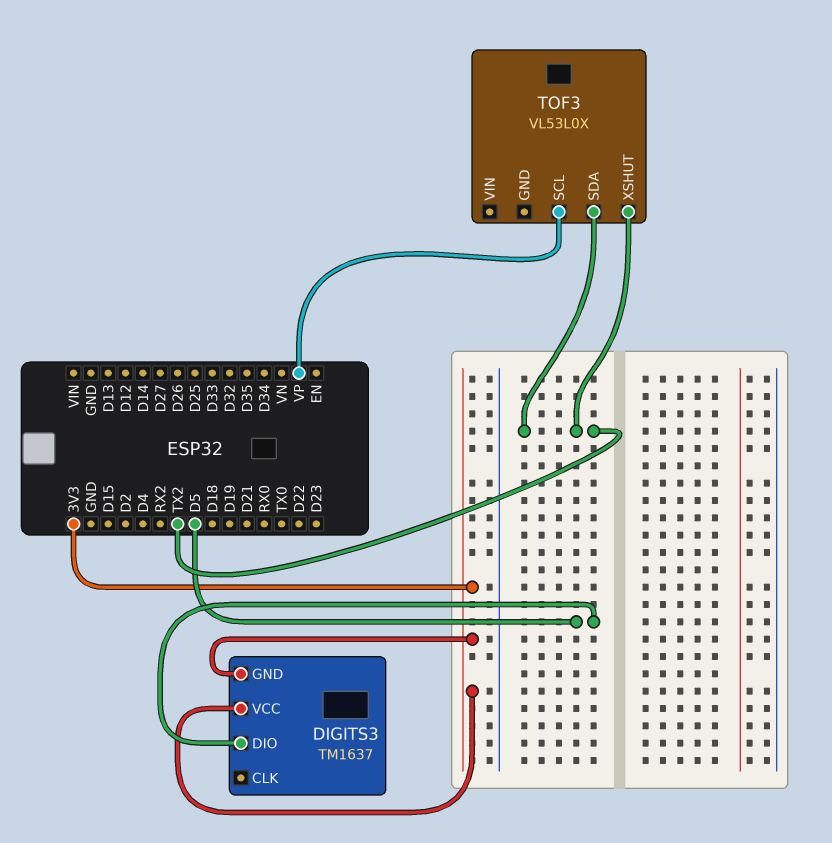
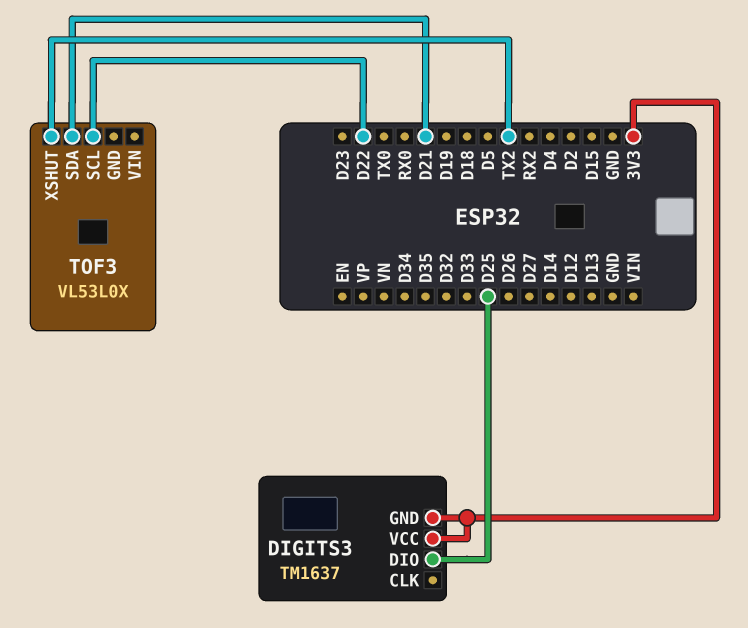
DIGITS3 pin DIO: D5 -> D25
TOF3 pin SCL: VP -> D22
TOF3 pin SDA: TX2 -> D21

